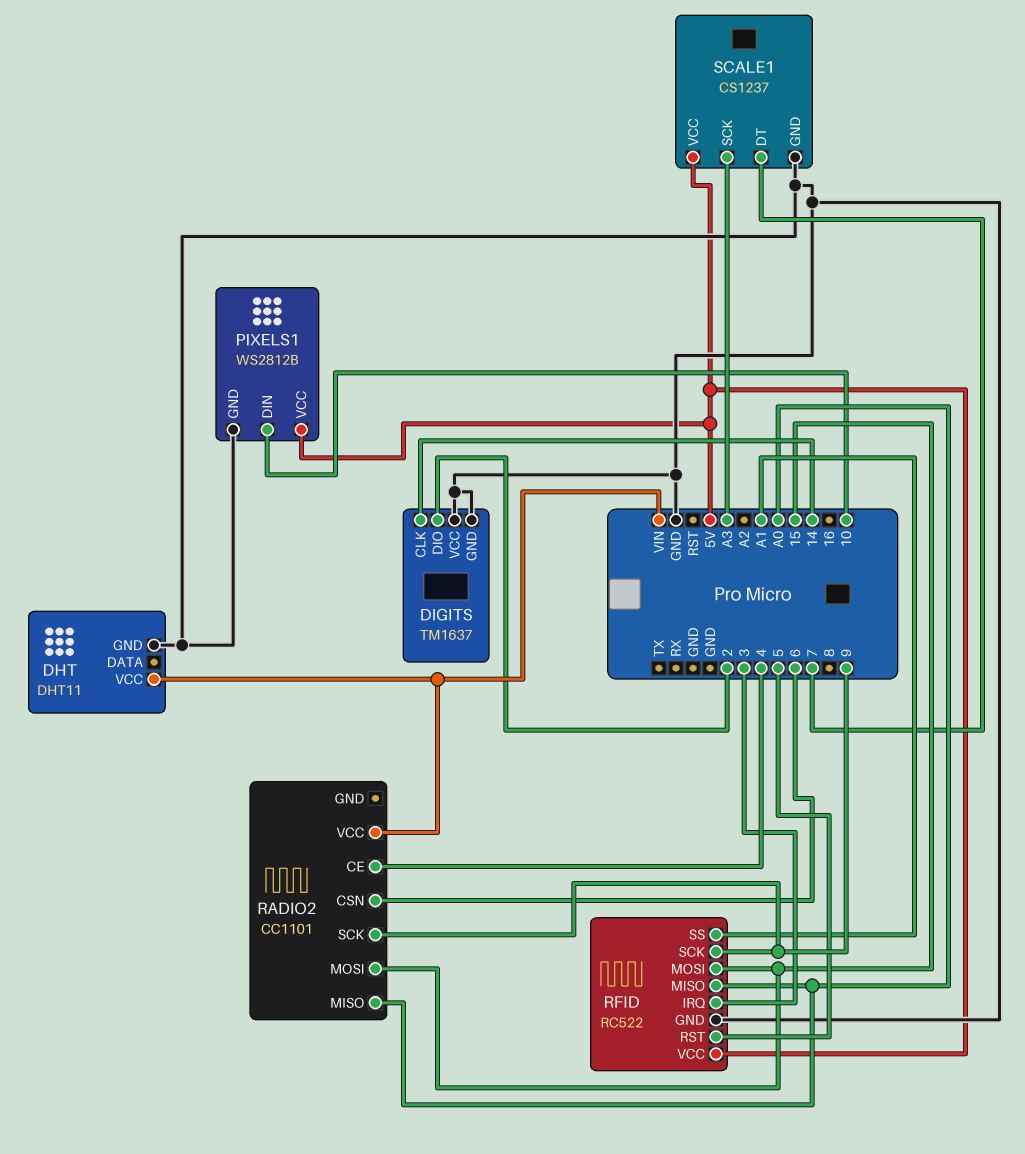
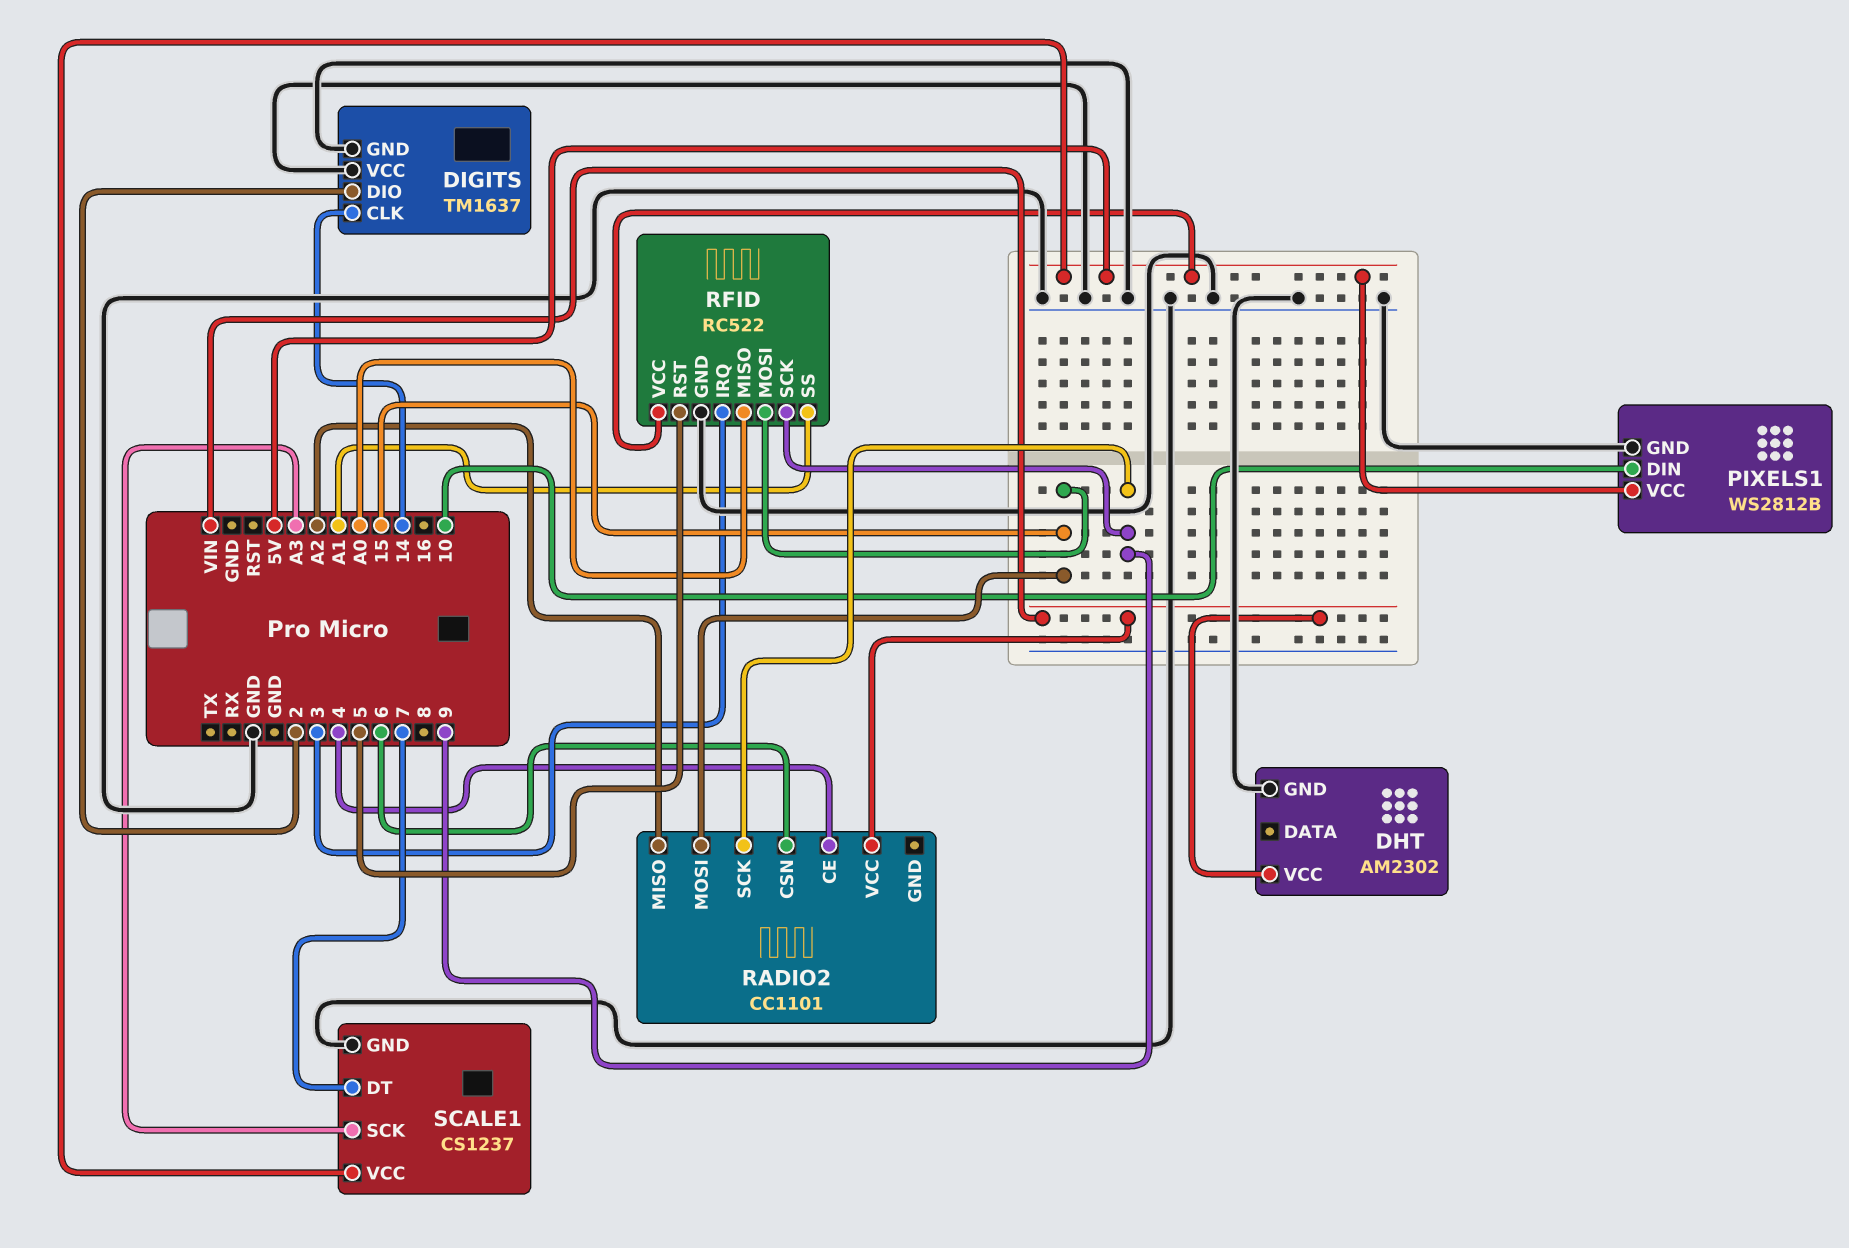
DHT: DHT11 -> AM2302
RADIO2 pin MISO: A0 -> A2

